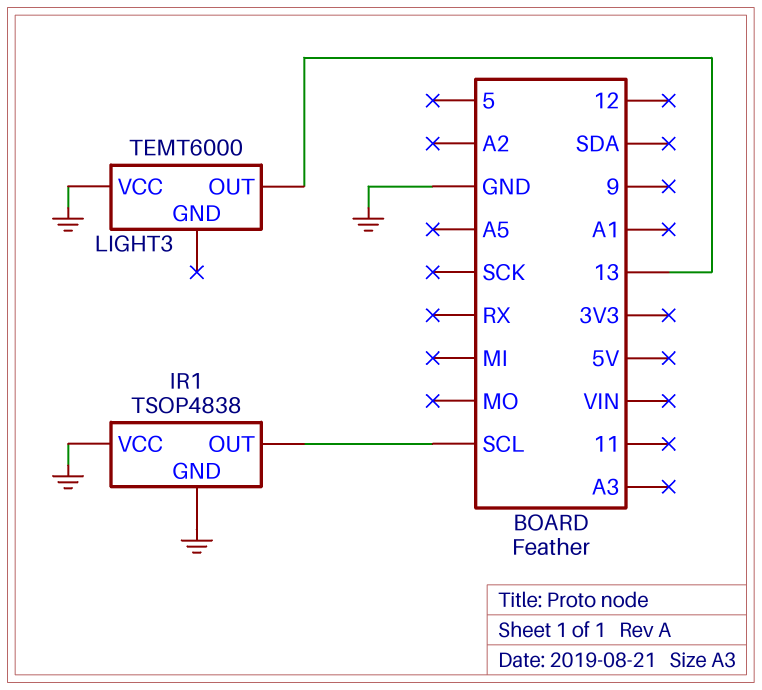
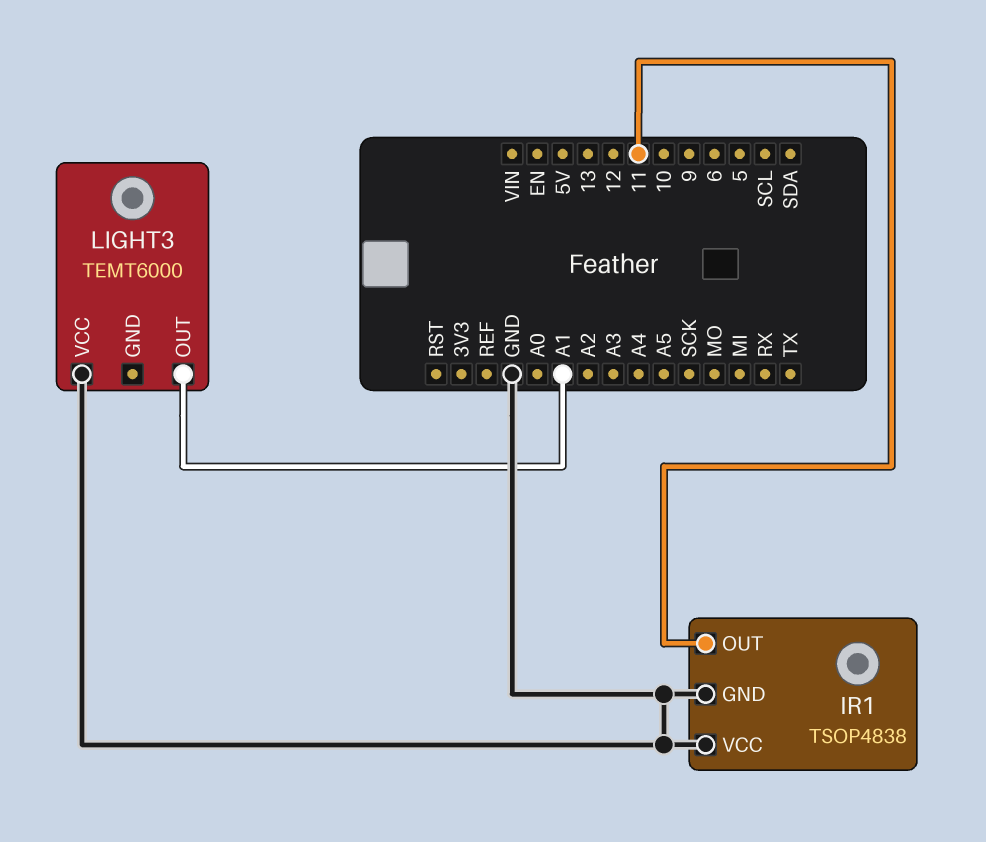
IR1 pin OUT: SCL -> 11
LIGHT3 pin OUT: 13 -> A1

